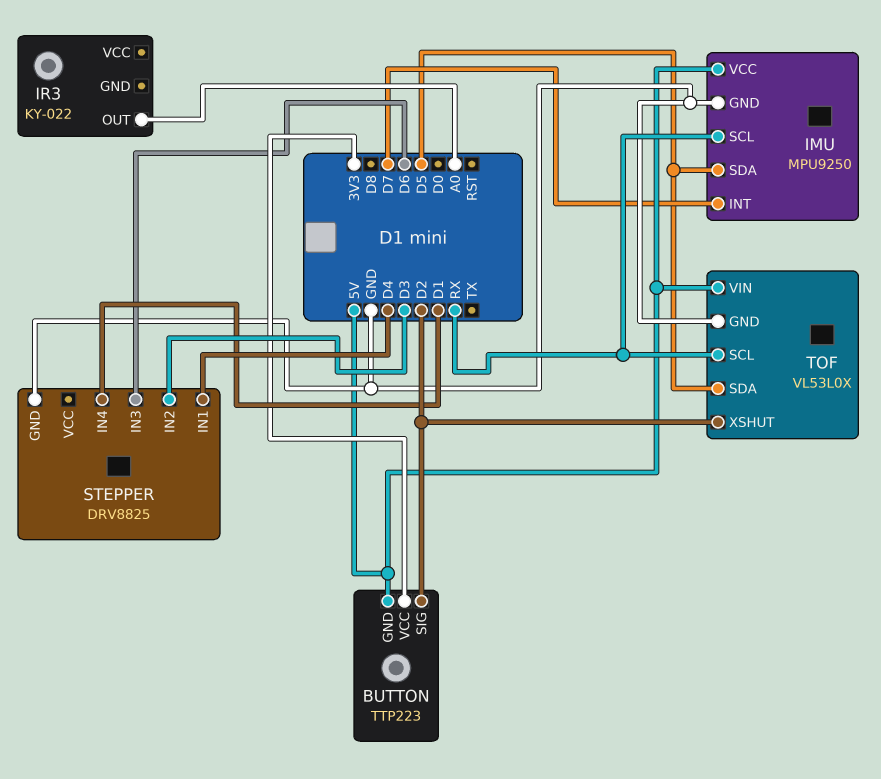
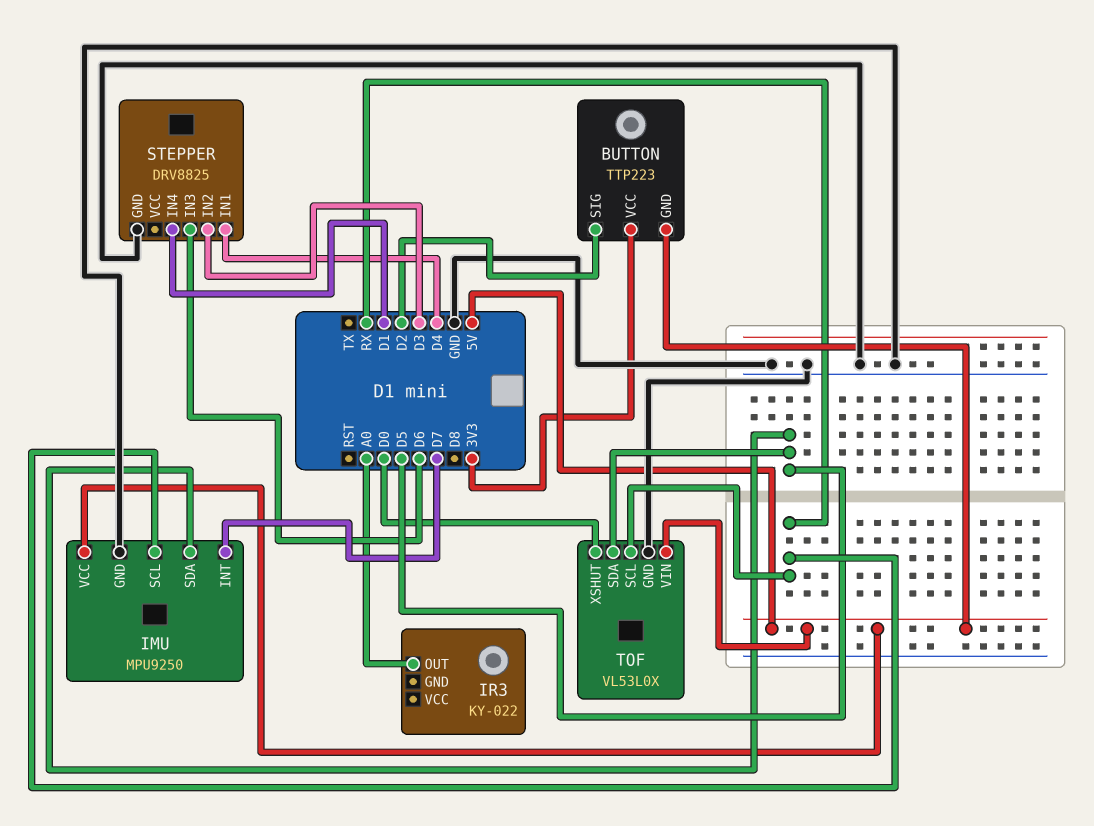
TOF pin XSHUT: D2 -> D0

